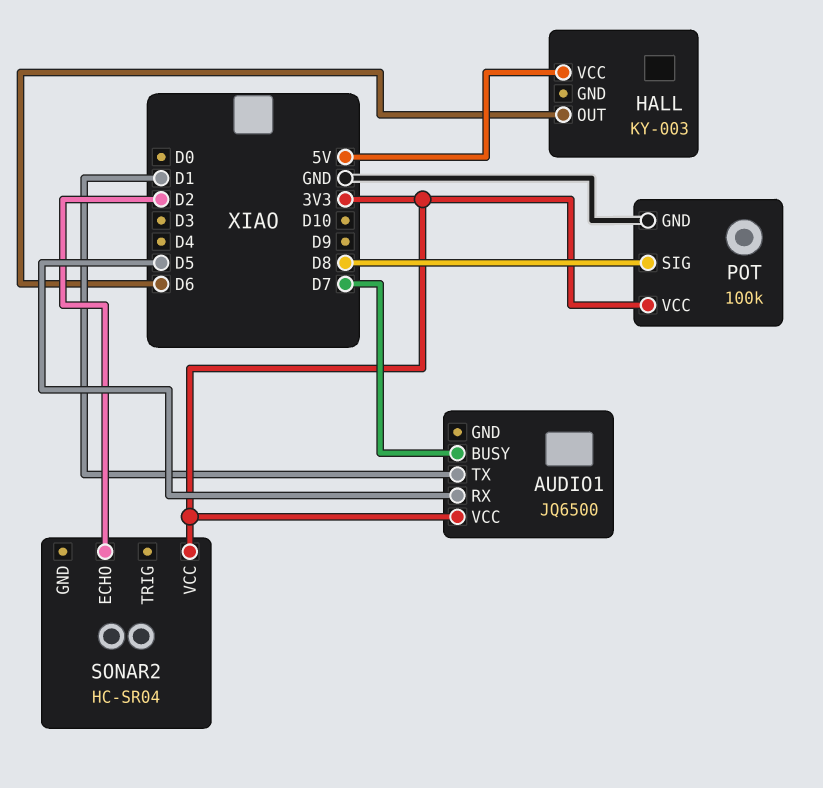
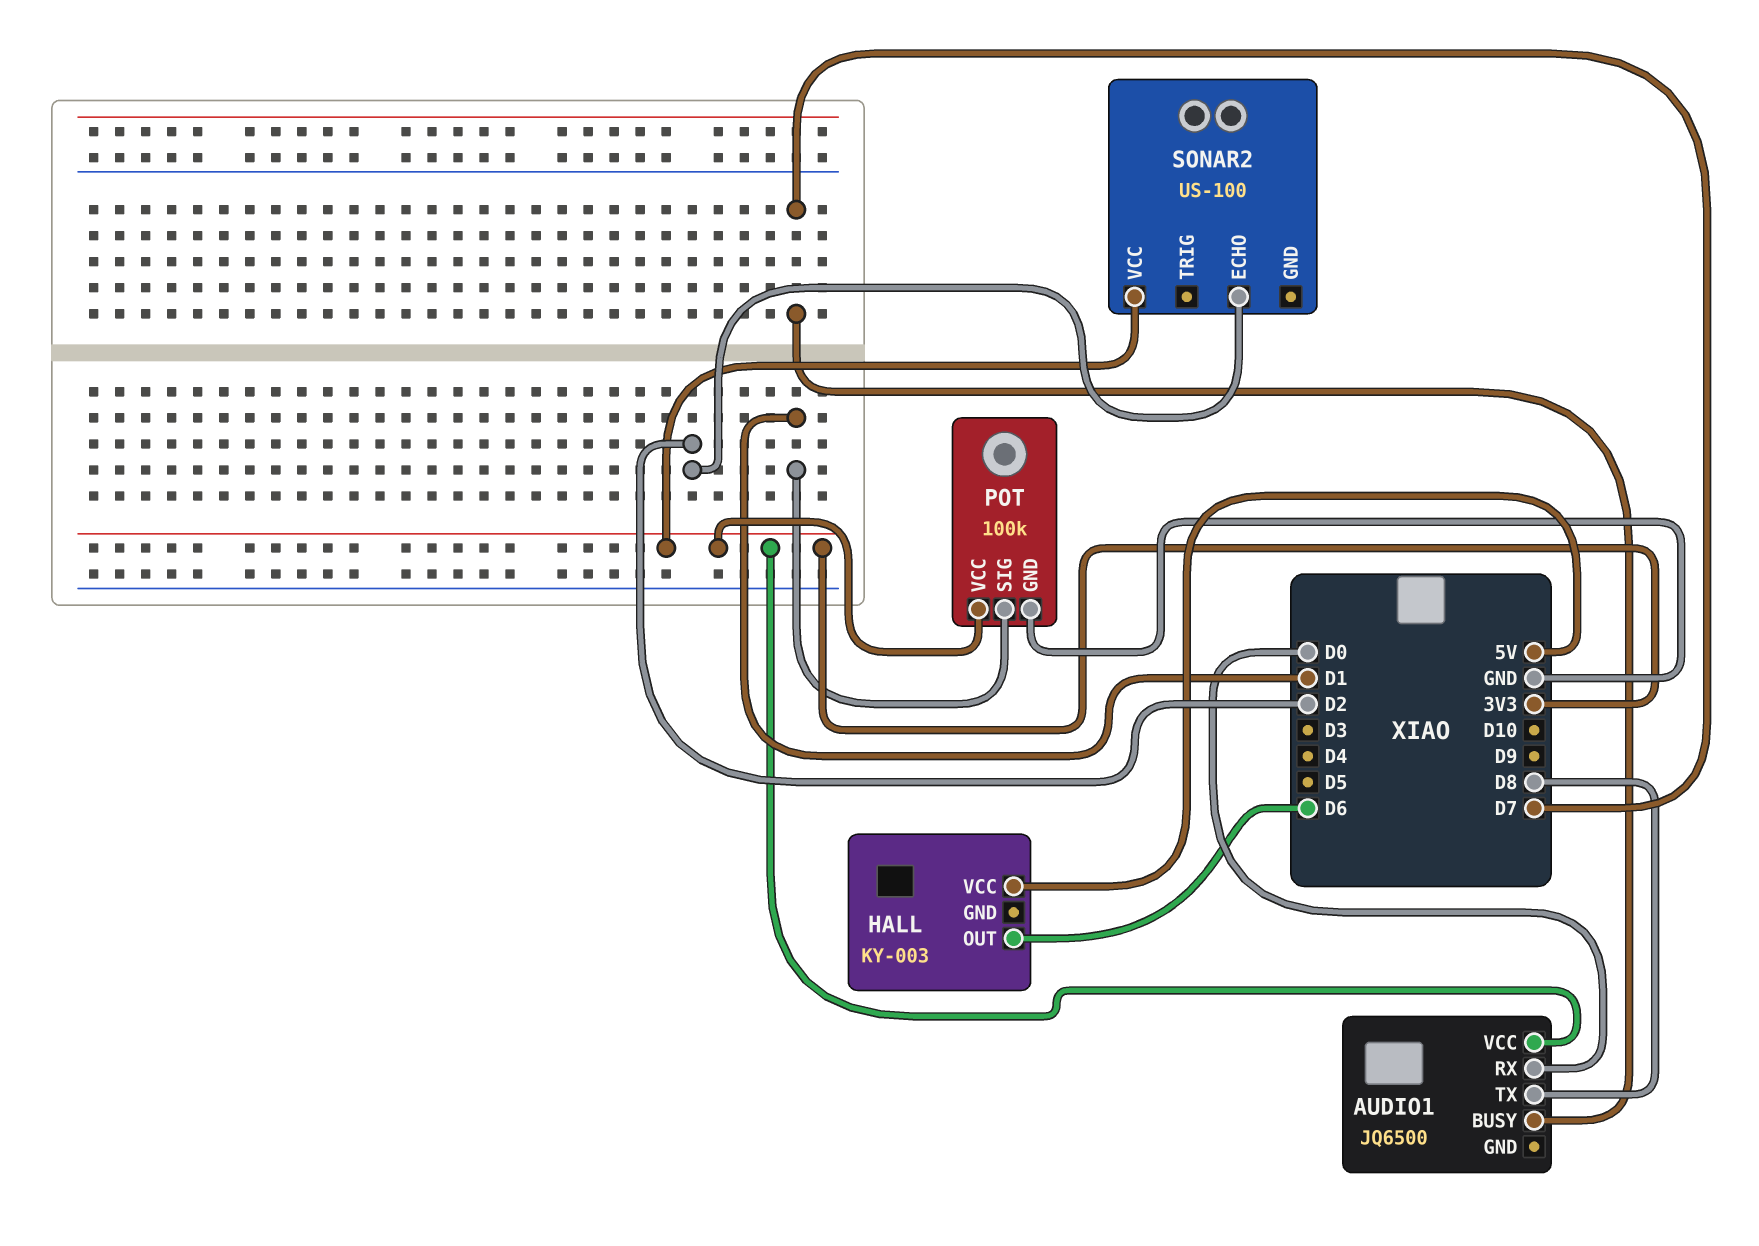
AUDIO1 pin RX: D5 -> D0
AUDIO1 pin TX: D1 -> D8
POT pin SIG: D8 -> D1
SONAR2: HC-SR04 -> US-100

